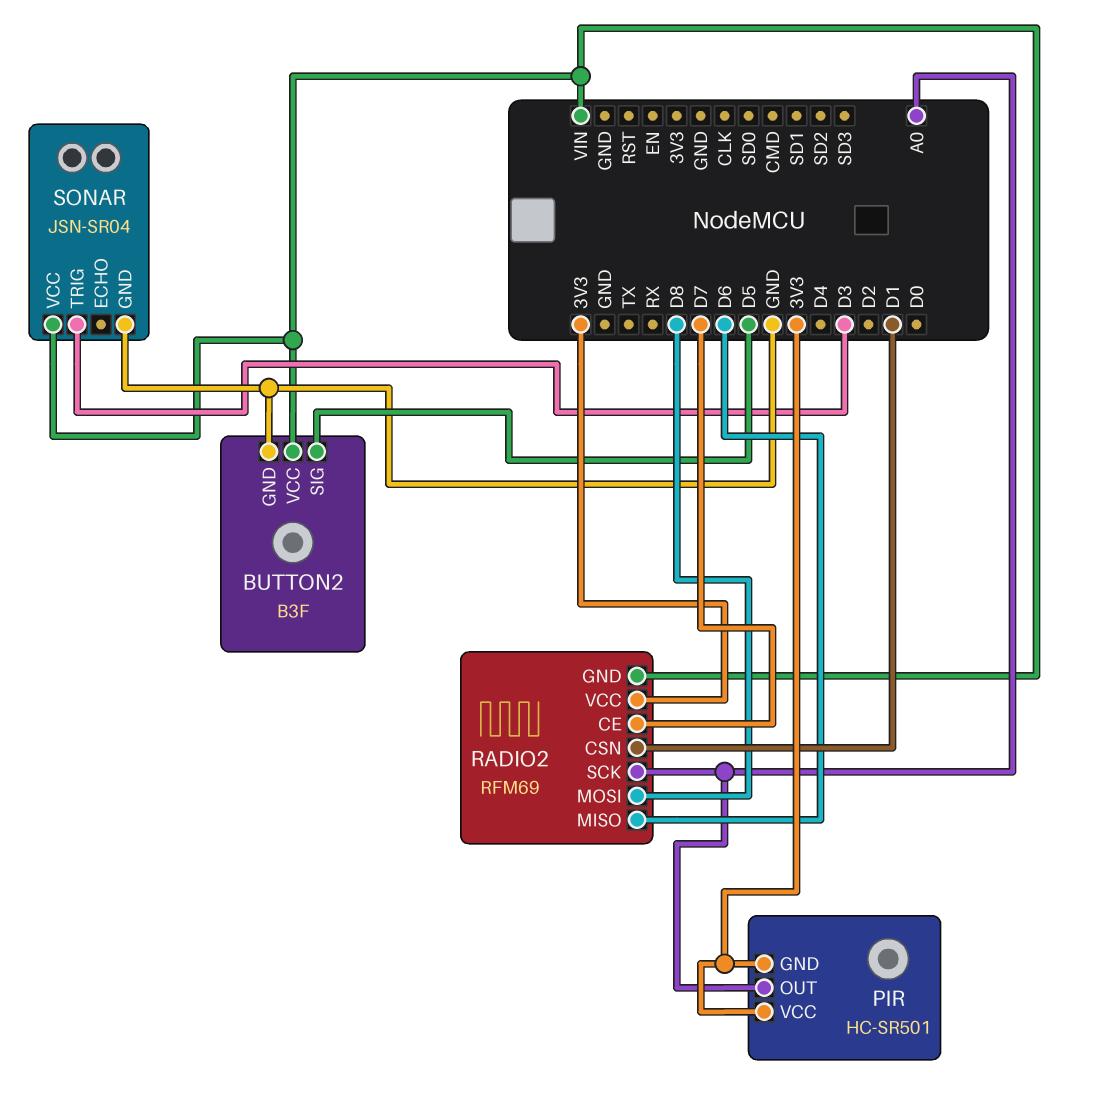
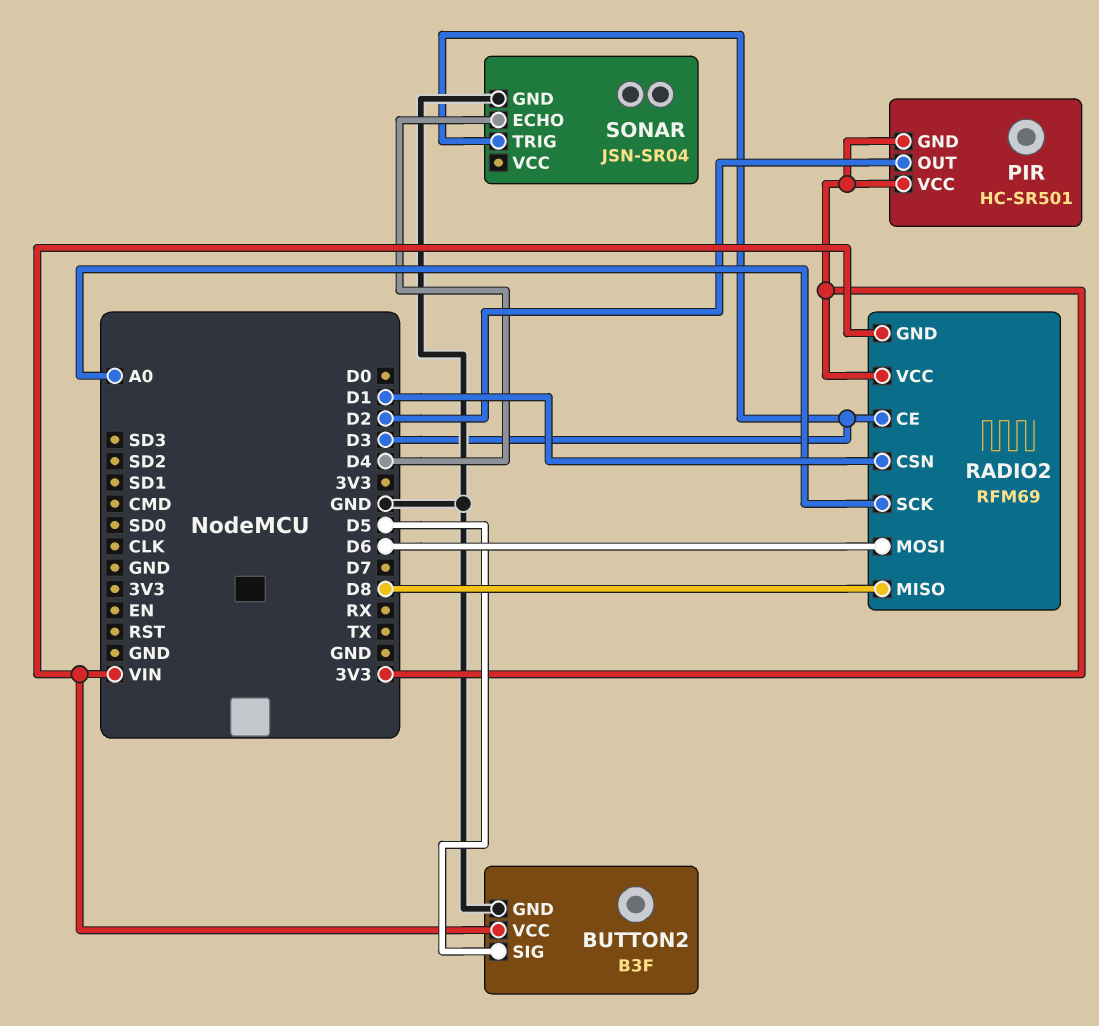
PIR pin OUT: A0 -> D2
RADIO2 pin CE: D7 -> D3
RADIO2 pin MISO: D6 -> D8
RADIO2 pin MOSI: D8 -> D6
SONAR pin ECHO: none -> D4
SONAR pin VCC: VIN -> none

